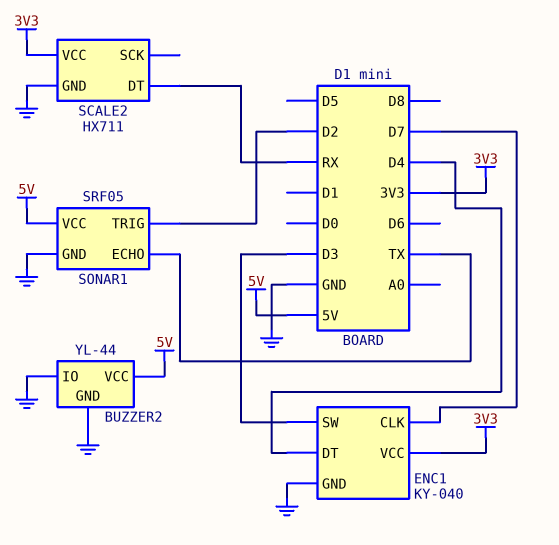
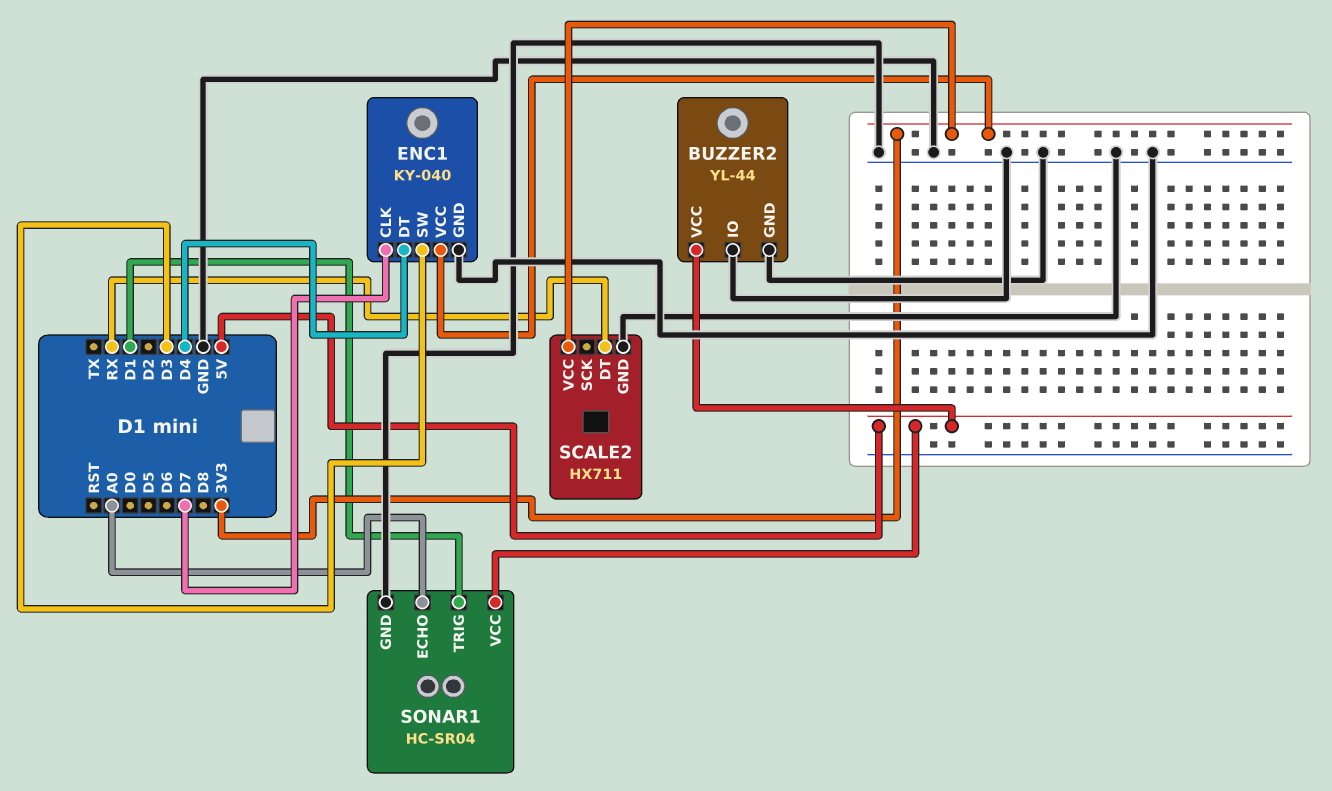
SONAR1: SRF05 -> HC-SR04
SONAR1 pin ECHO: TX -> A0
SONAR1 pin TRIG: D2 -> D1

